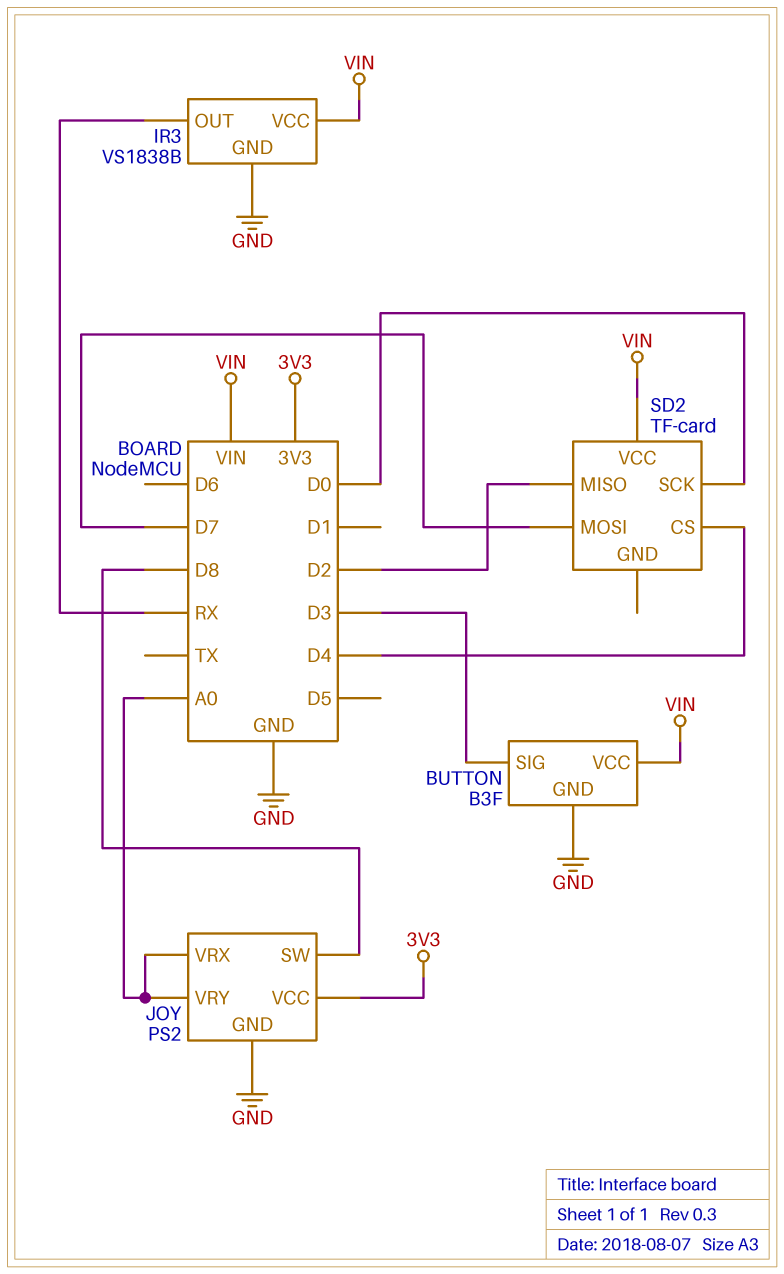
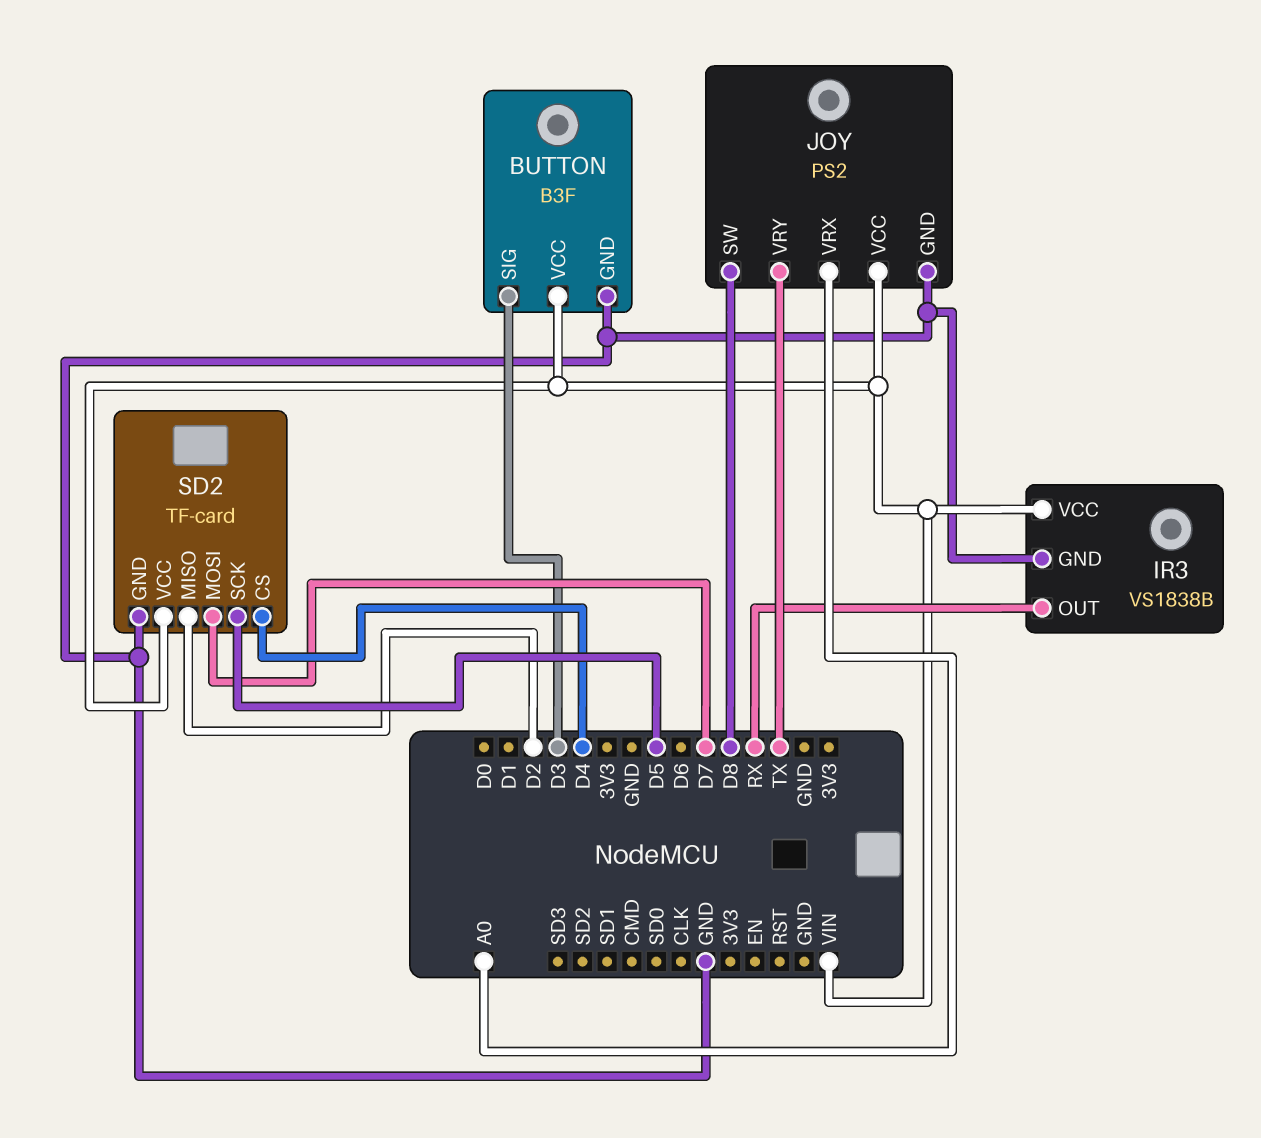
JOY pin VCC: 3V3 -> VIN
JOY pin VRY: A0 -> TX
SD2 pin GND: none -> GND
SD2 pin SCK: D0 -> D5

